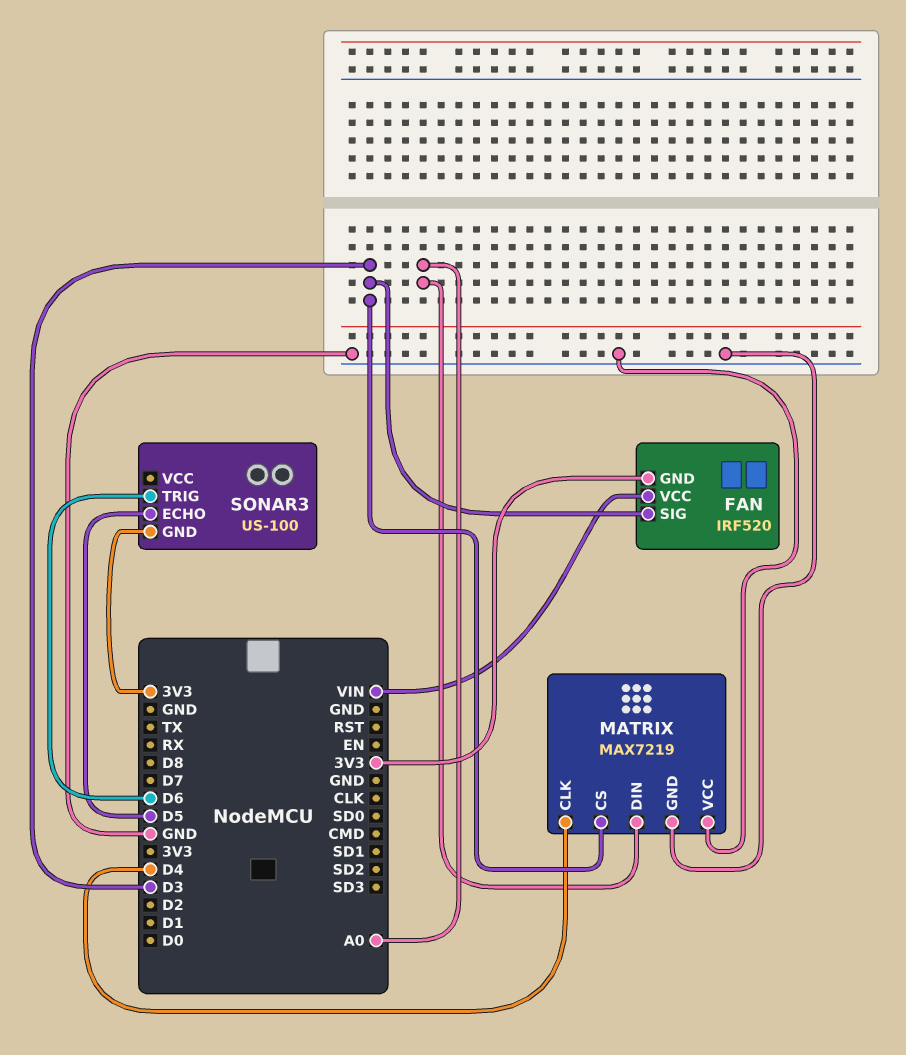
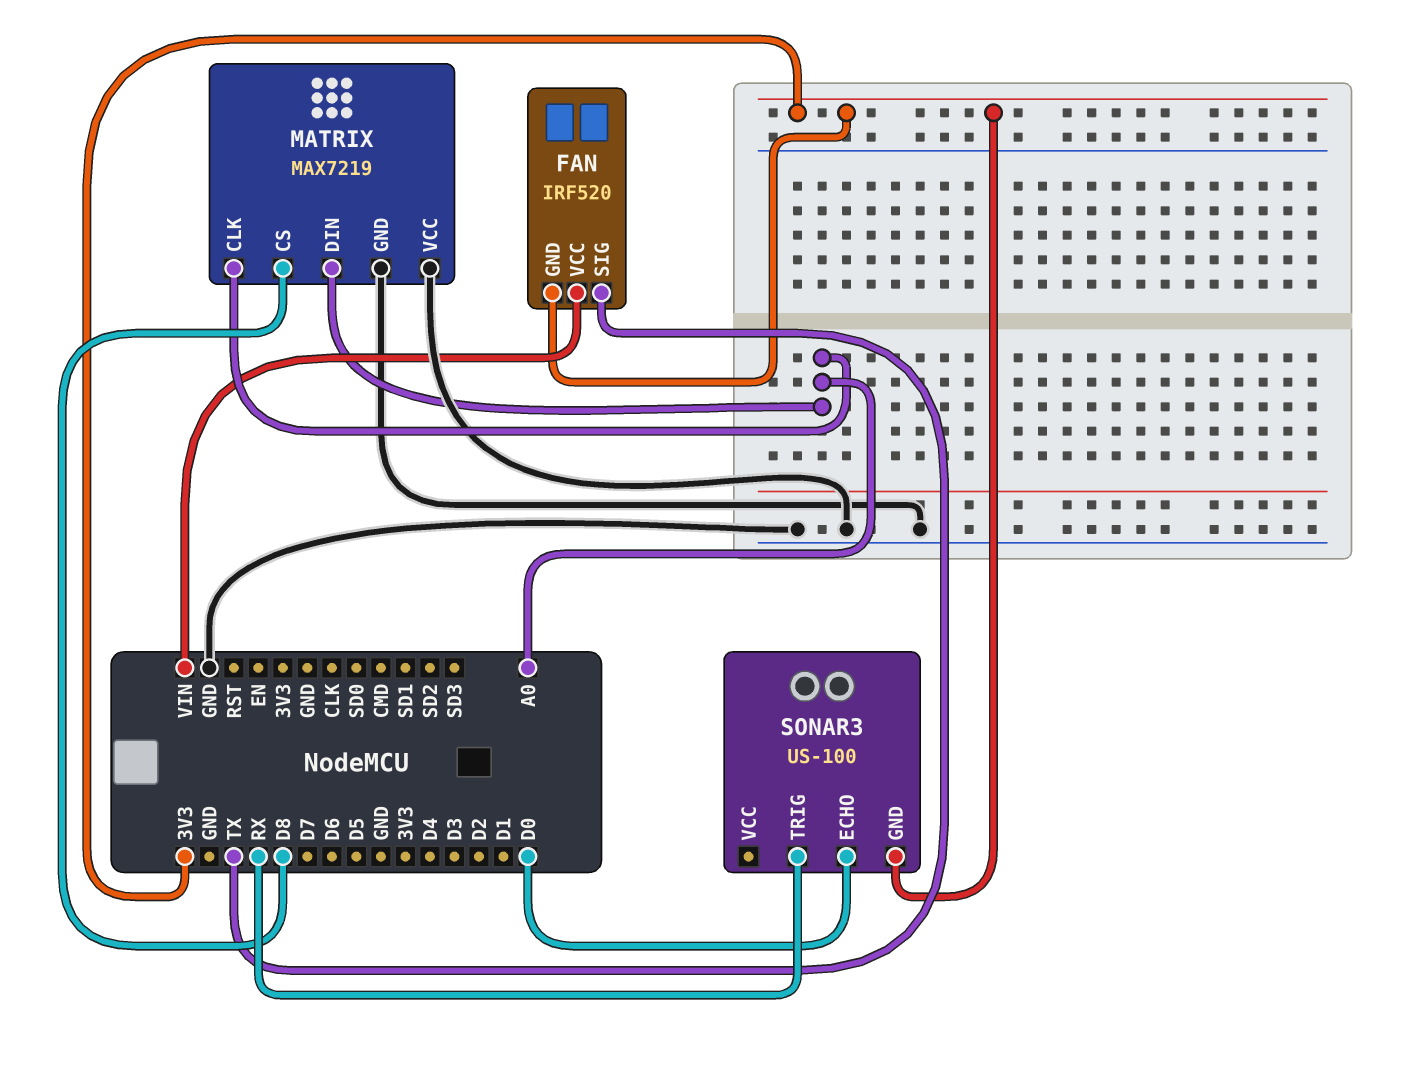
FAN pin SIG: D3 -> TX
MATRIX pin CLK: D4 -> A0
MATRIX pin CS: D3 -> D8
SONAR3 pin ECHO: D5 -> D0
SONAR3 pin TRIG: D6 -> RX

